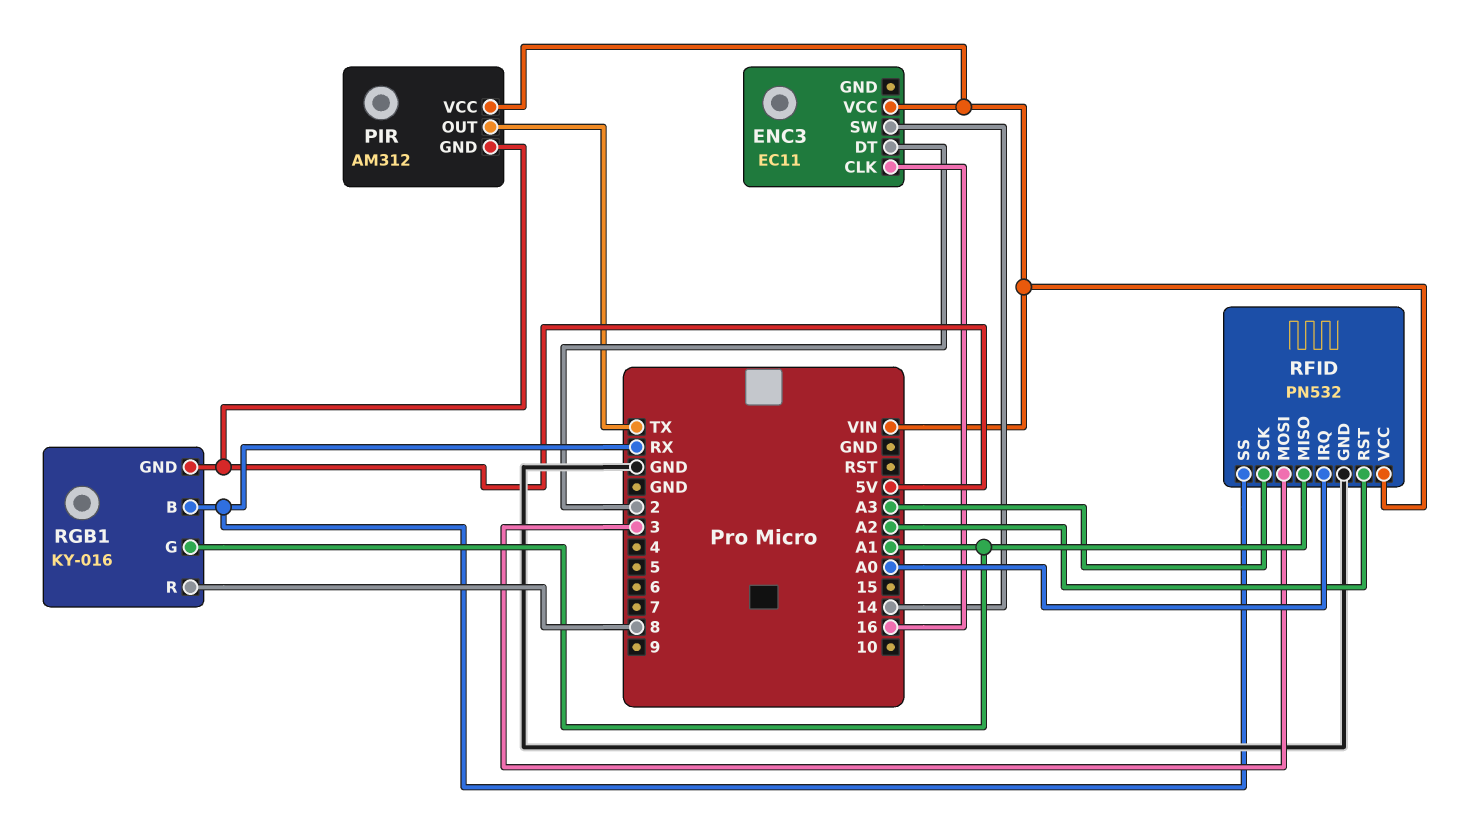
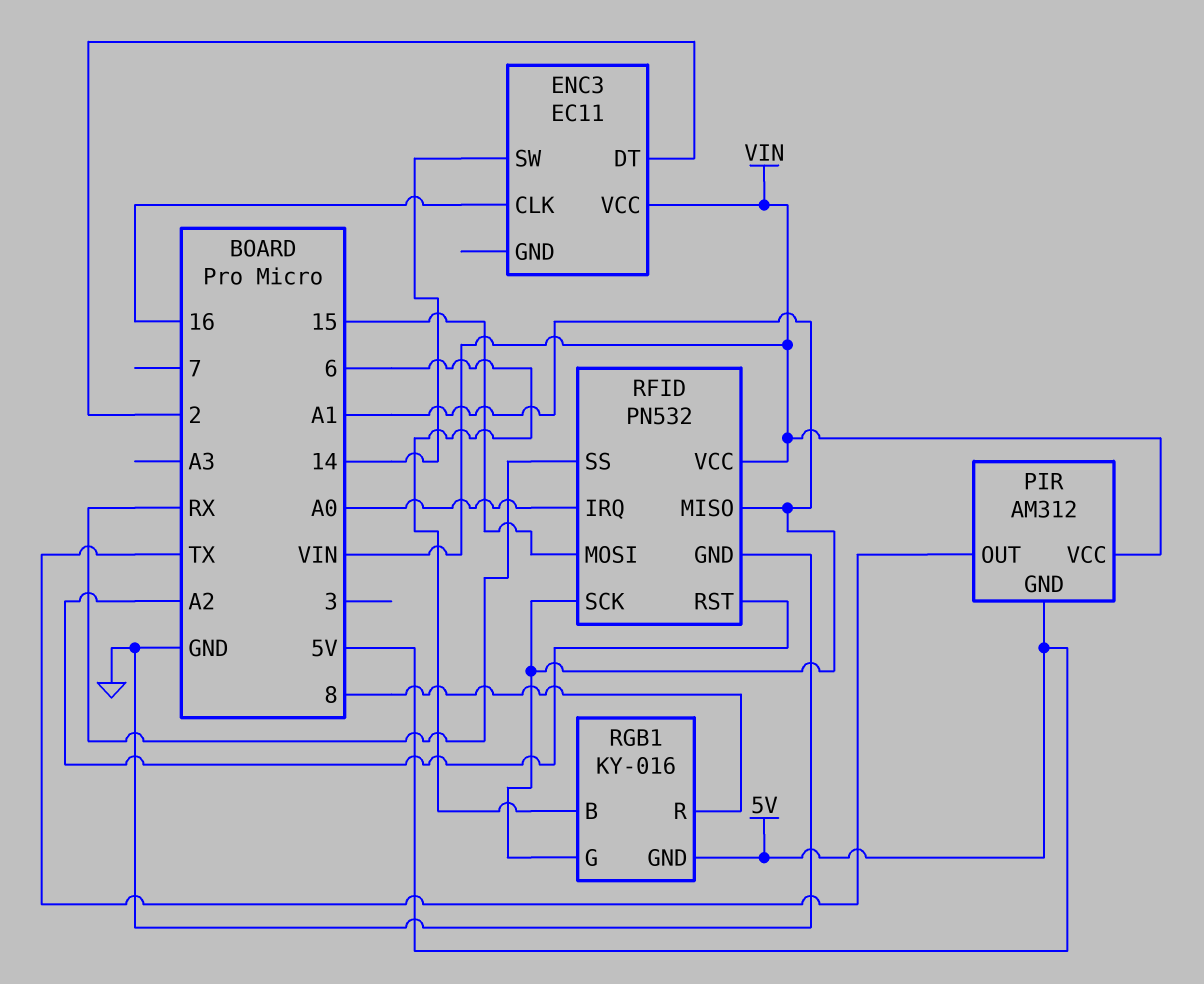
RFID pin MOSI: 3 -> 15
RFID pin SCK: A3 -> A1
RGB1 pin B: RX -> 6

